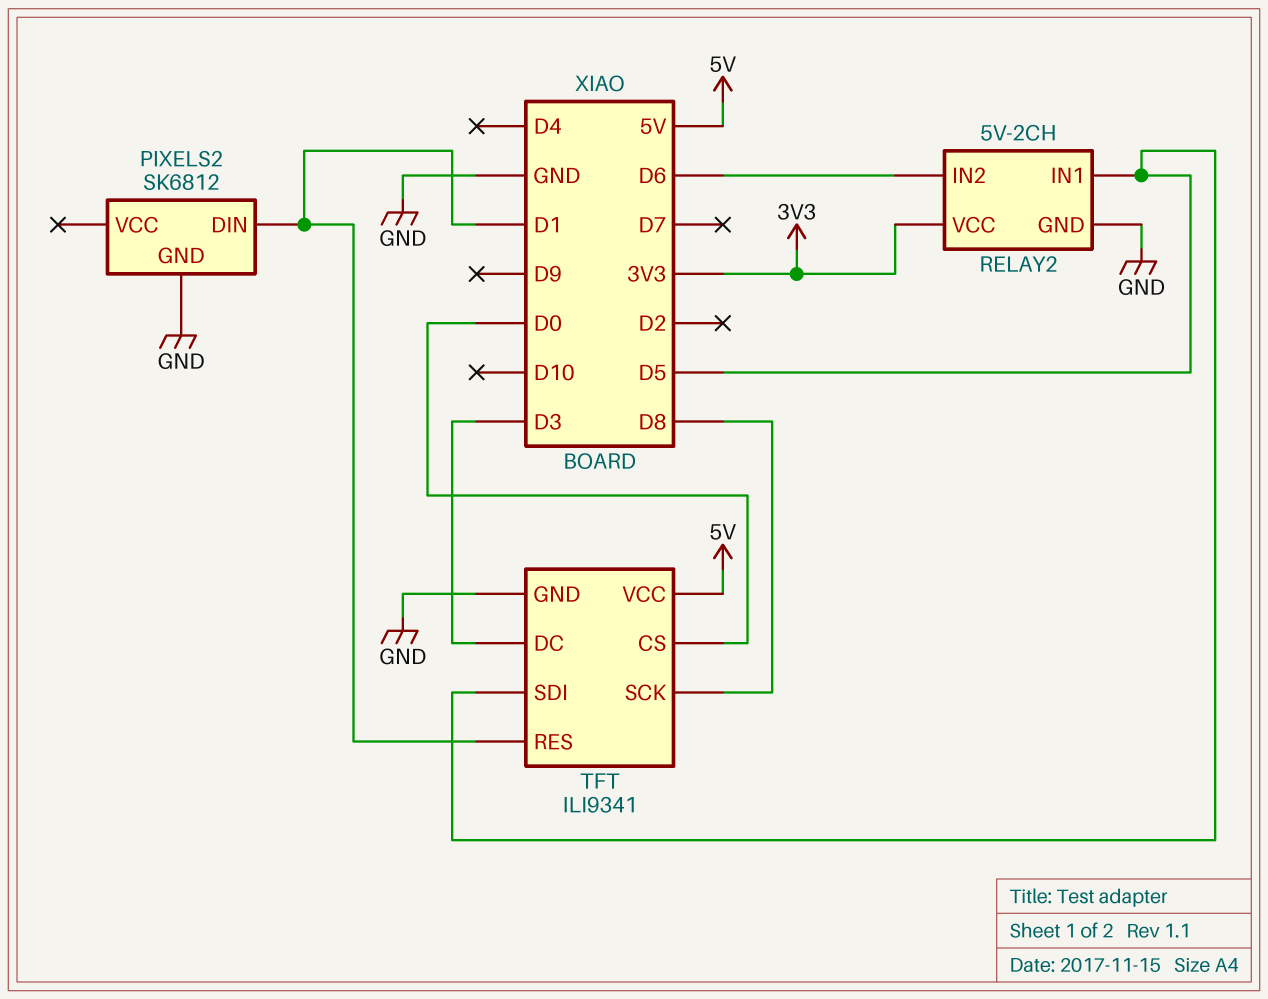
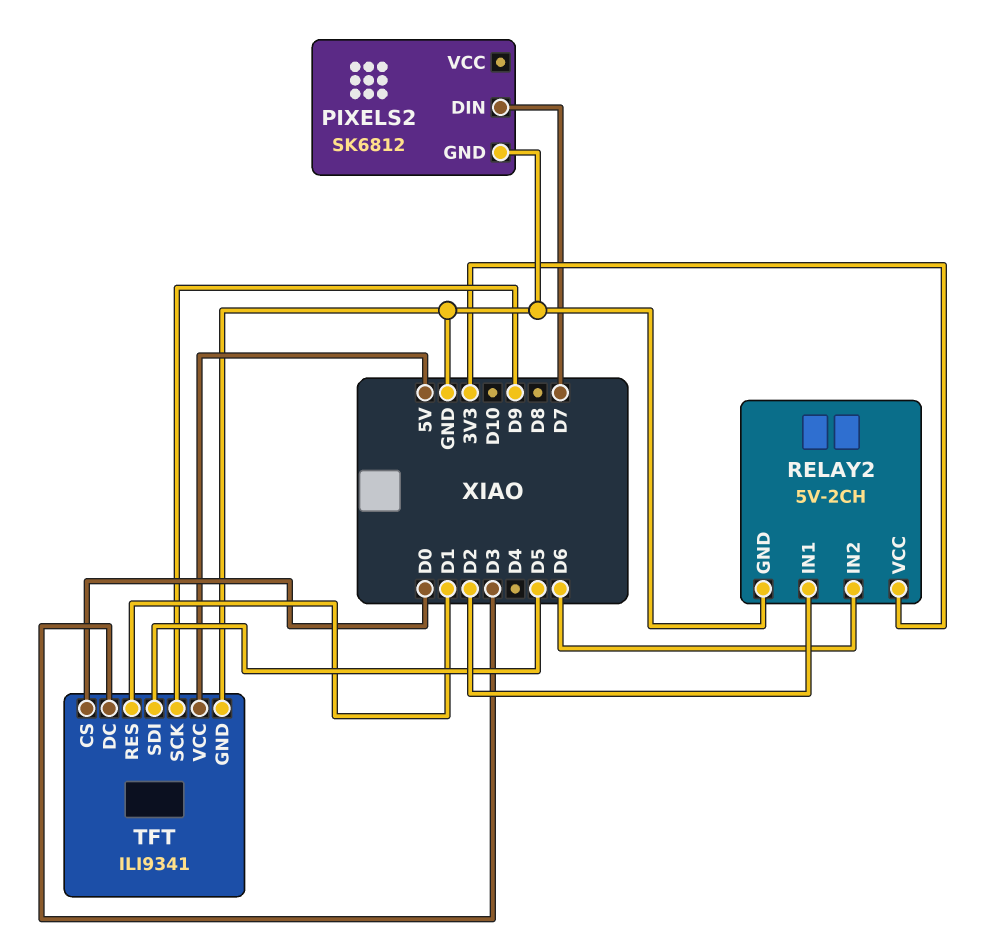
PIXELS2 pin DIN: D1 -> D7
RELAY2 pin IN1: D5 -> D2
TFT pin SCK: D8 -> D9

